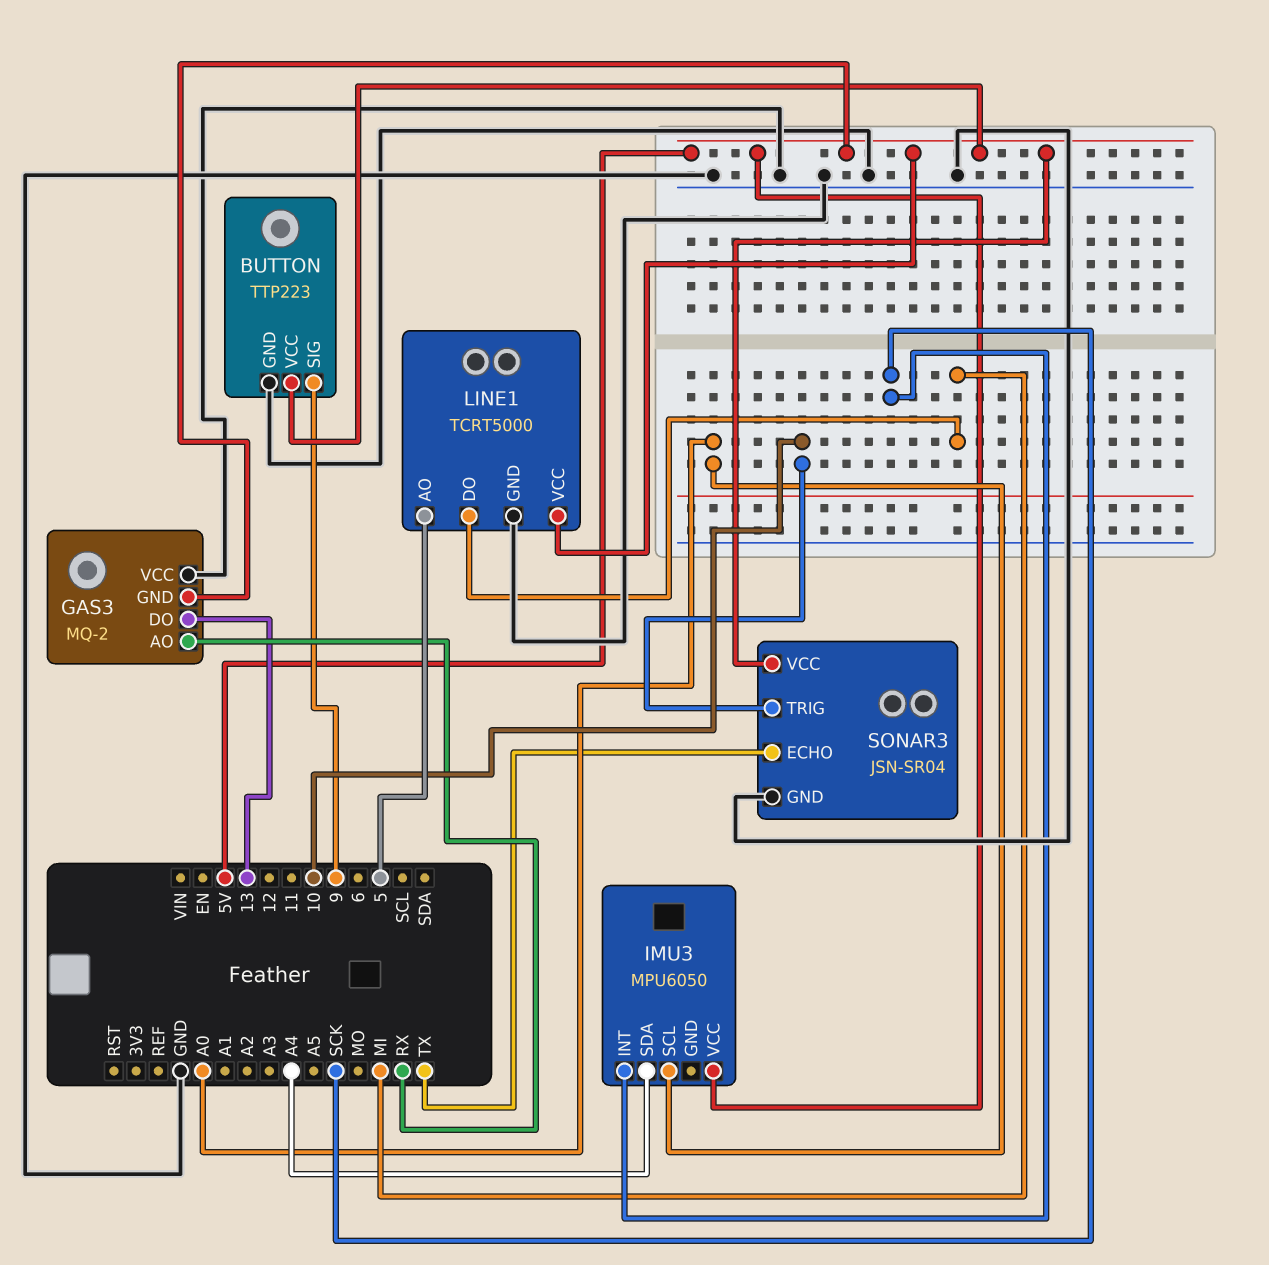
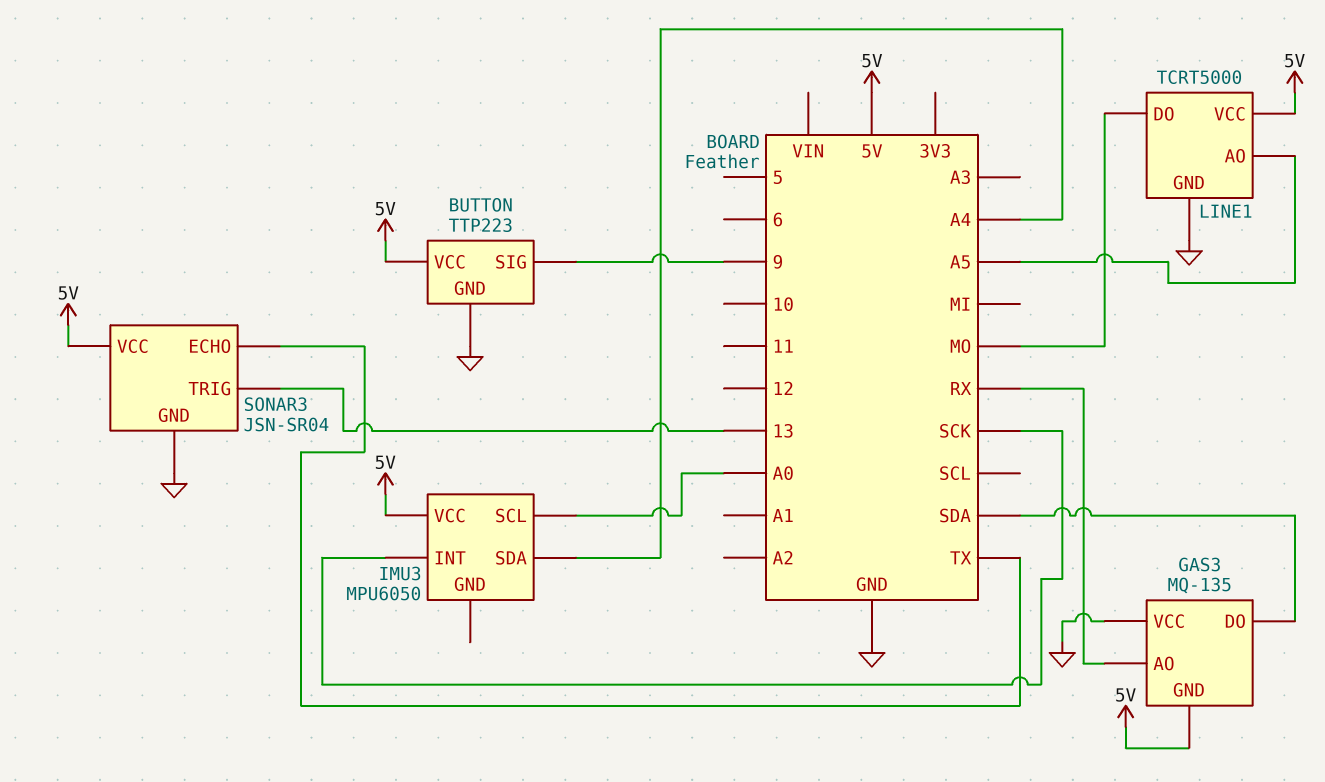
GAS3: MQ-2 -> MQ-135
GAS3 pin DO: 13 -> SDA
LINE1 pin AO: 5 -> A5
LINE1 pin DO: MI -> MO
SONAR3 pin TRIG: 10 -> 13

